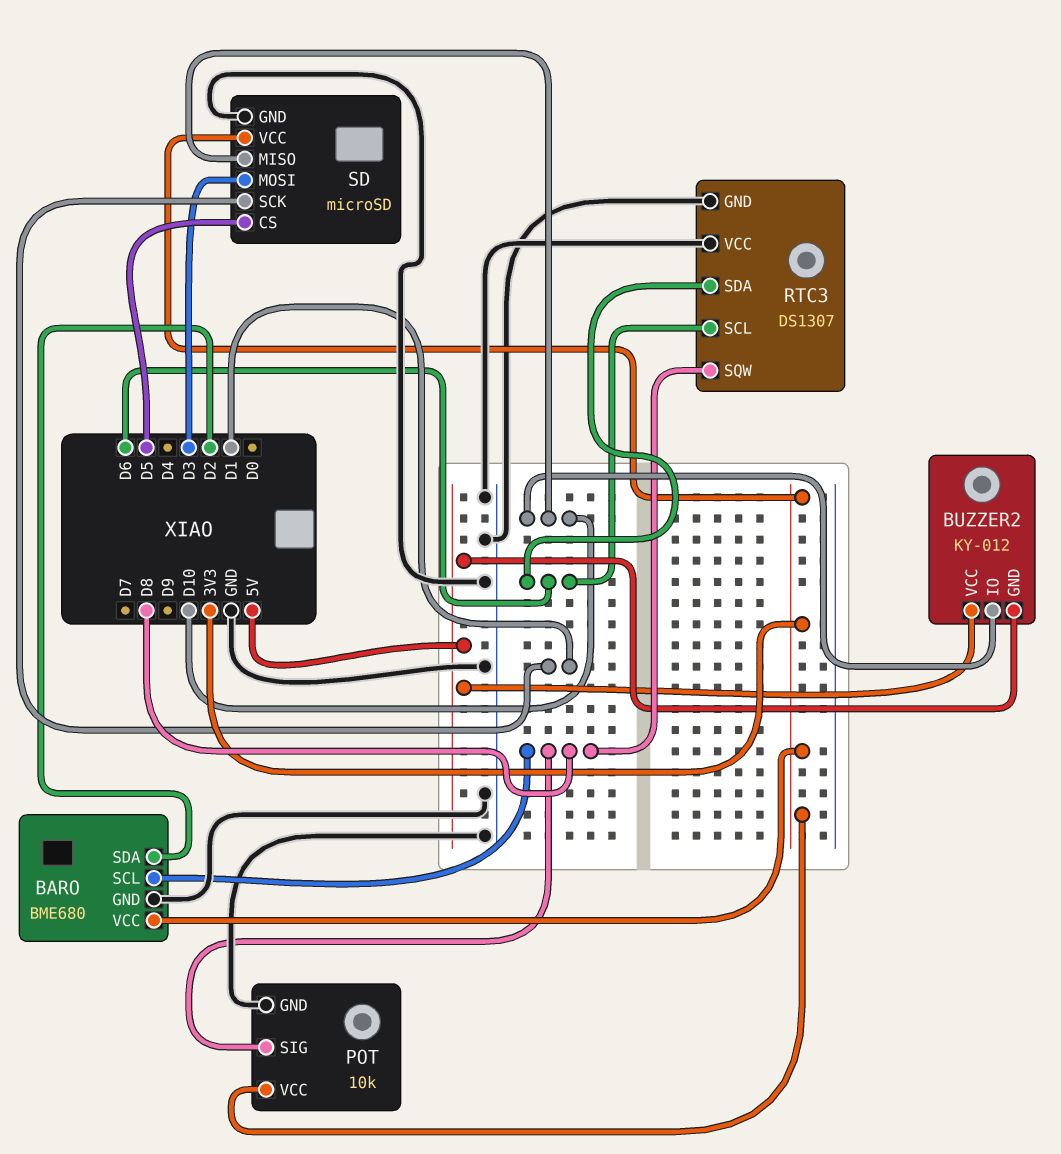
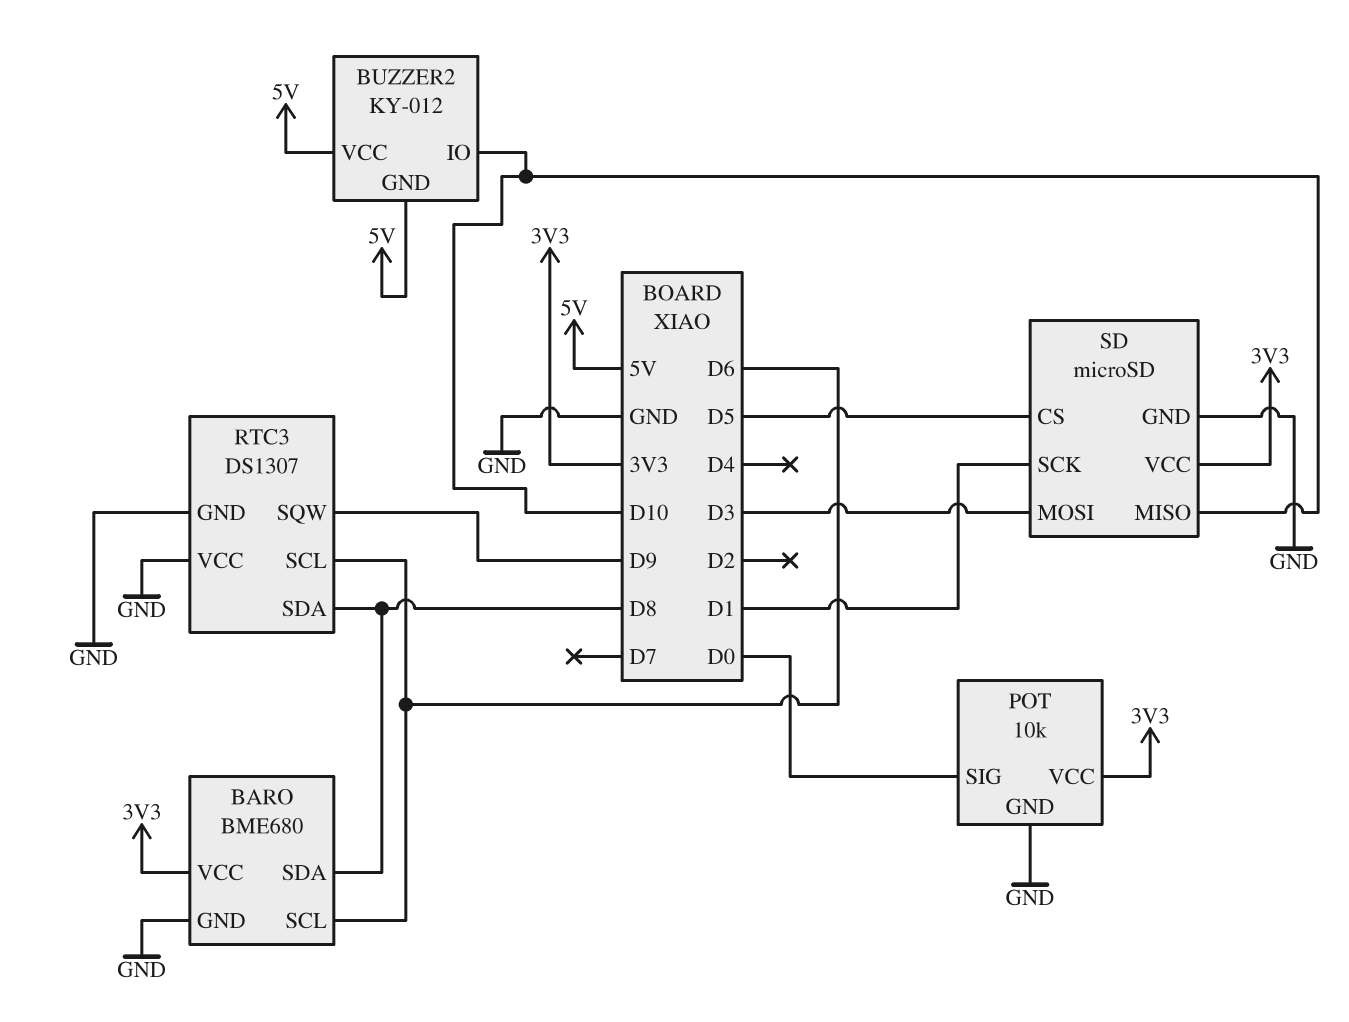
BARO pin SCL: D8 -> D6
BARO pin SDA: D2 -> D8
POT pin SIG: D8 -> D0
RTC3 pin SDA: D6 -> D8
RTC3 pin SQW: D8 -> D9

